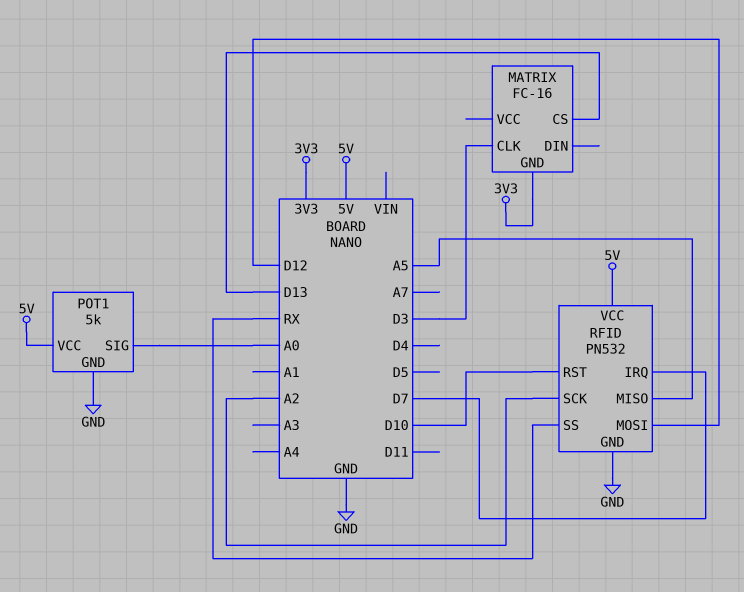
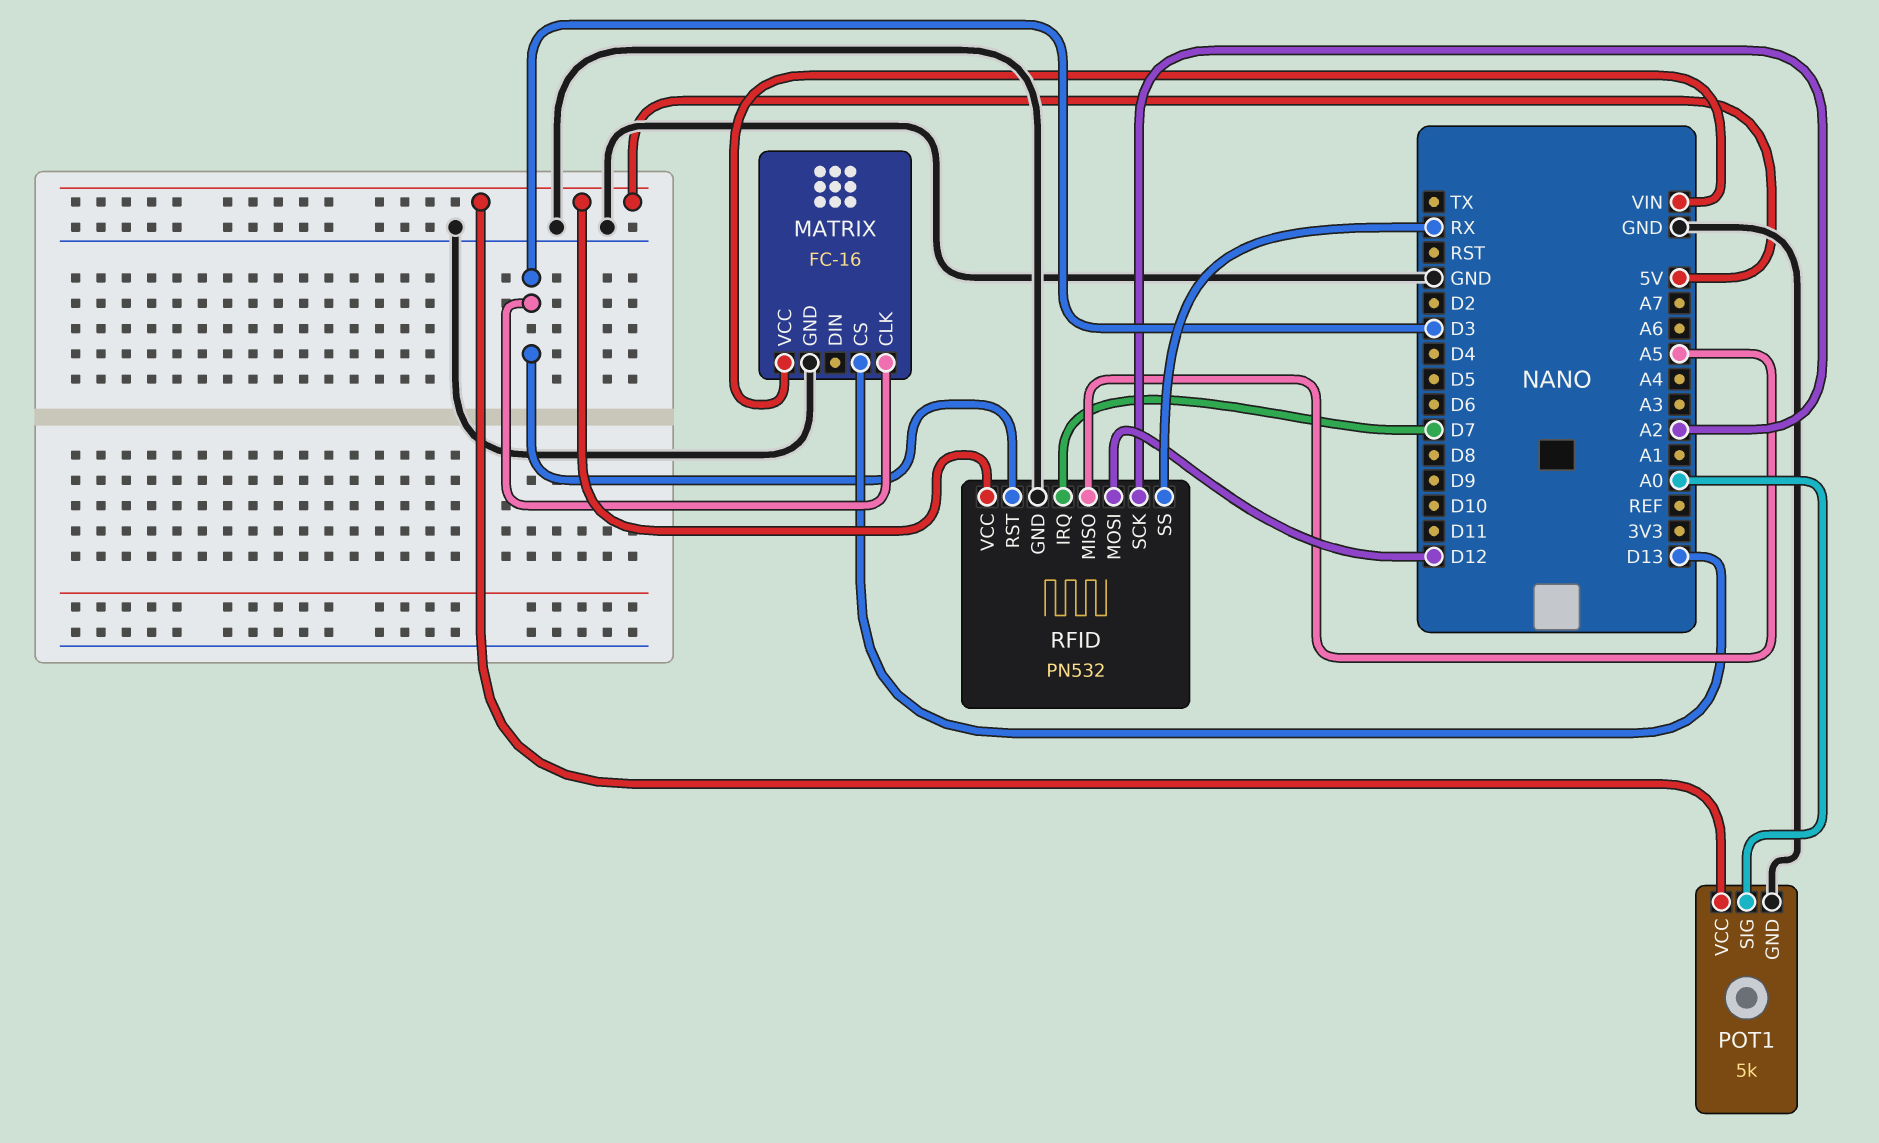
MATRIX pin GND: 3V3 -> GND
MATRIX pin VCC: none -> VIN
RFID pin RST: D10 -> D3

